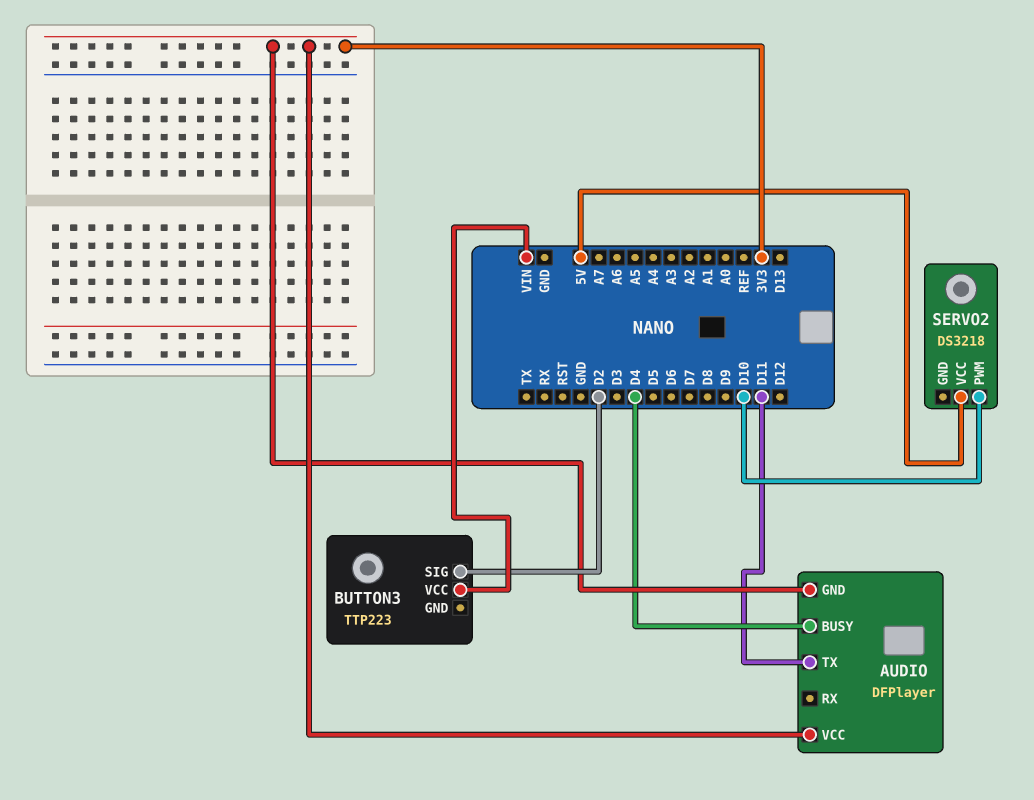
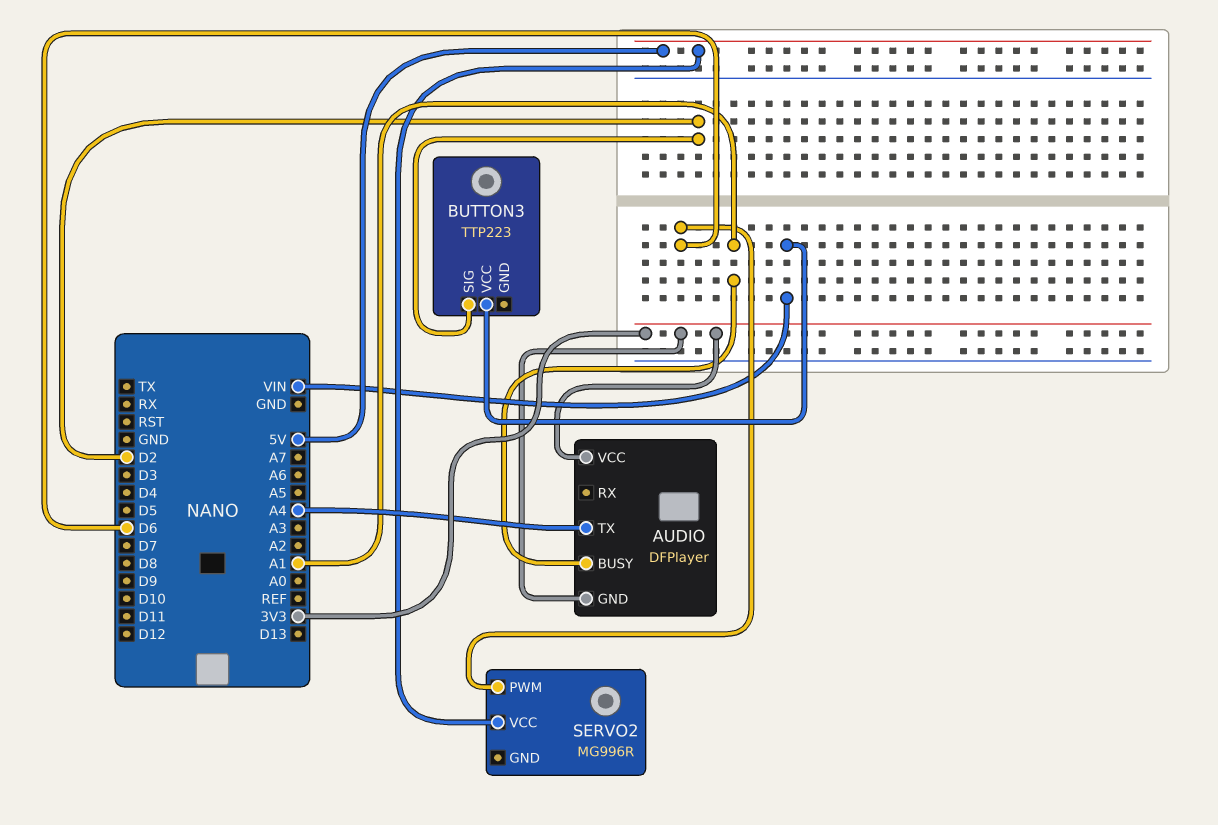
AUDIO pin BUSY: D4 -> A1
AUDIO pin TX: D11 -> A4
SERVO2: DS3218 -> MG996R
SERVO2 pin PWM: D10 -> D6

